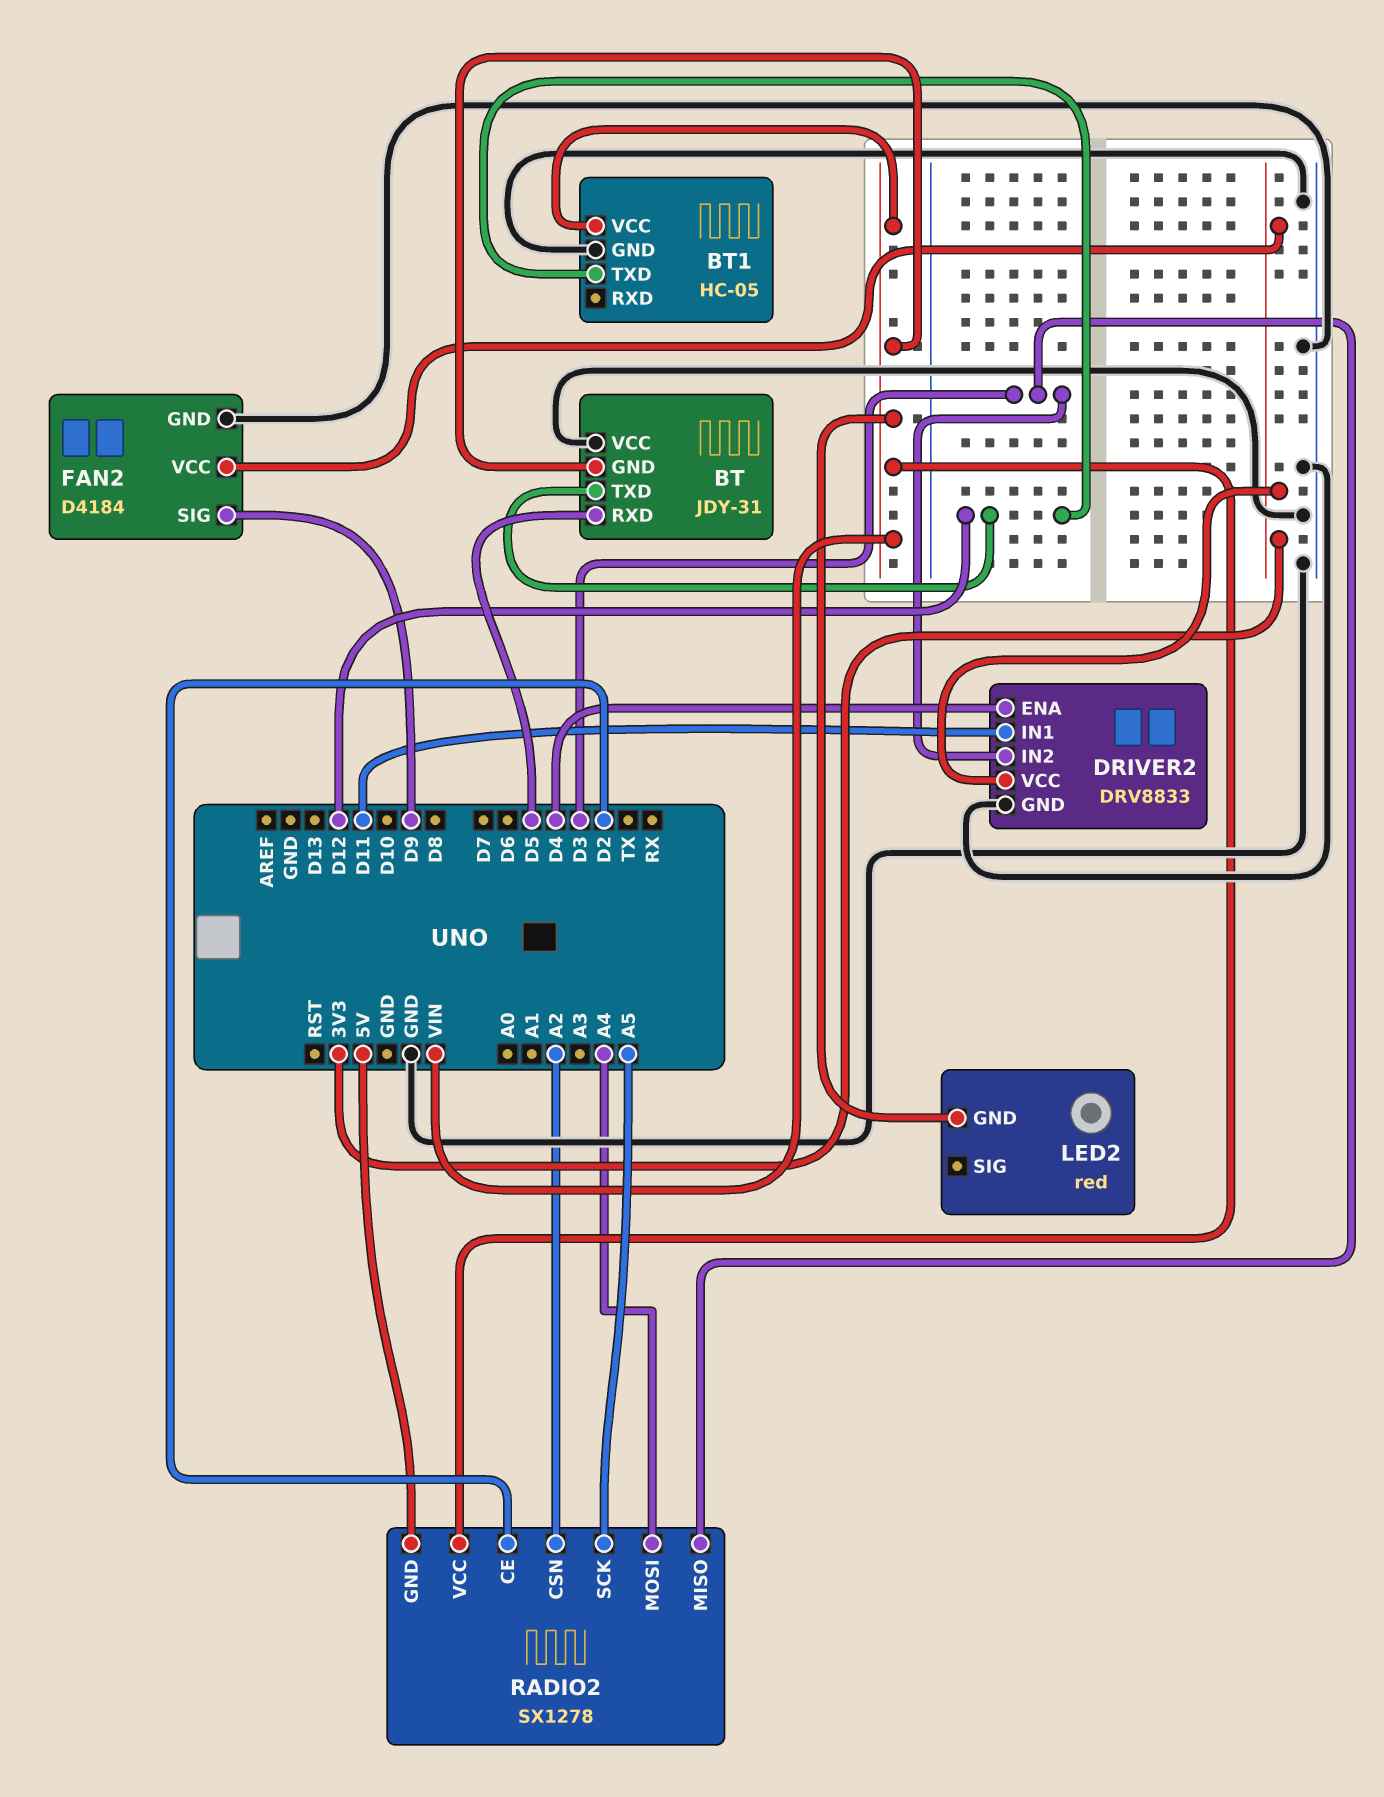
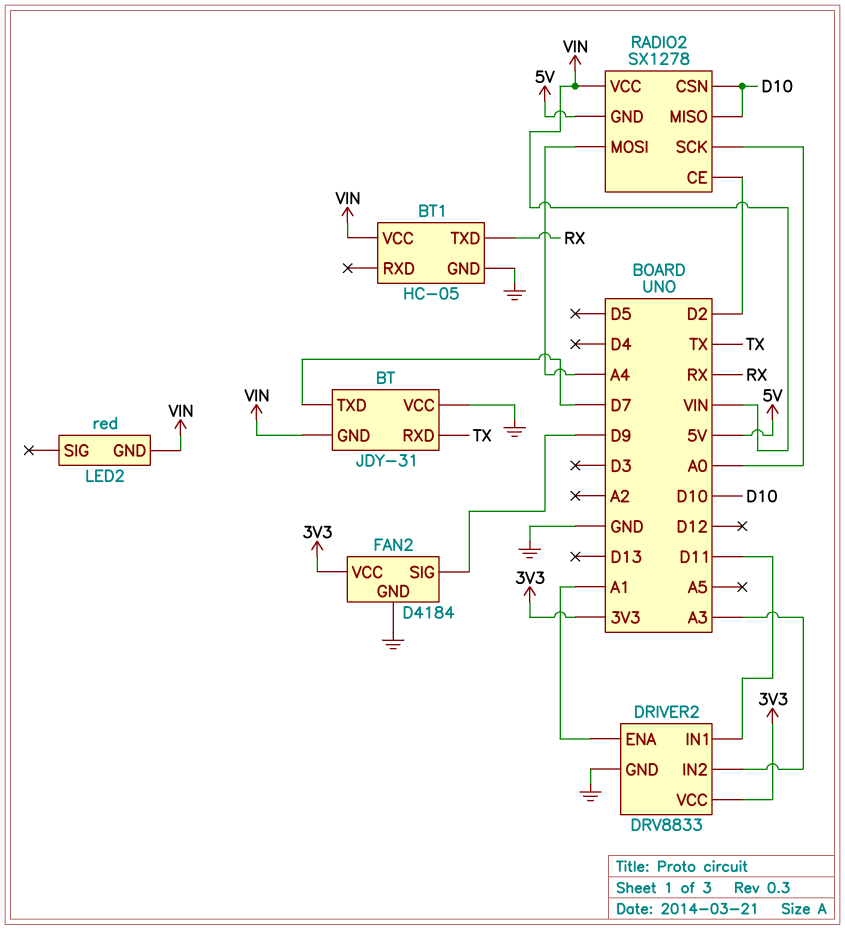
BT pin RXD: D5 -> TX
BT pin TXD: D12 -> D7
BT1 pin TXD: D12 -> RX
DRIVER2 pin ENA: D4 -> A1
DRIVER2 pin IN2: D3 -> A3
RADIO2 pin CSN: A2 -> D10
RADIO2 pin MISO: D3 -> D10
RADIO2 pin SCK: A5 -> A0

